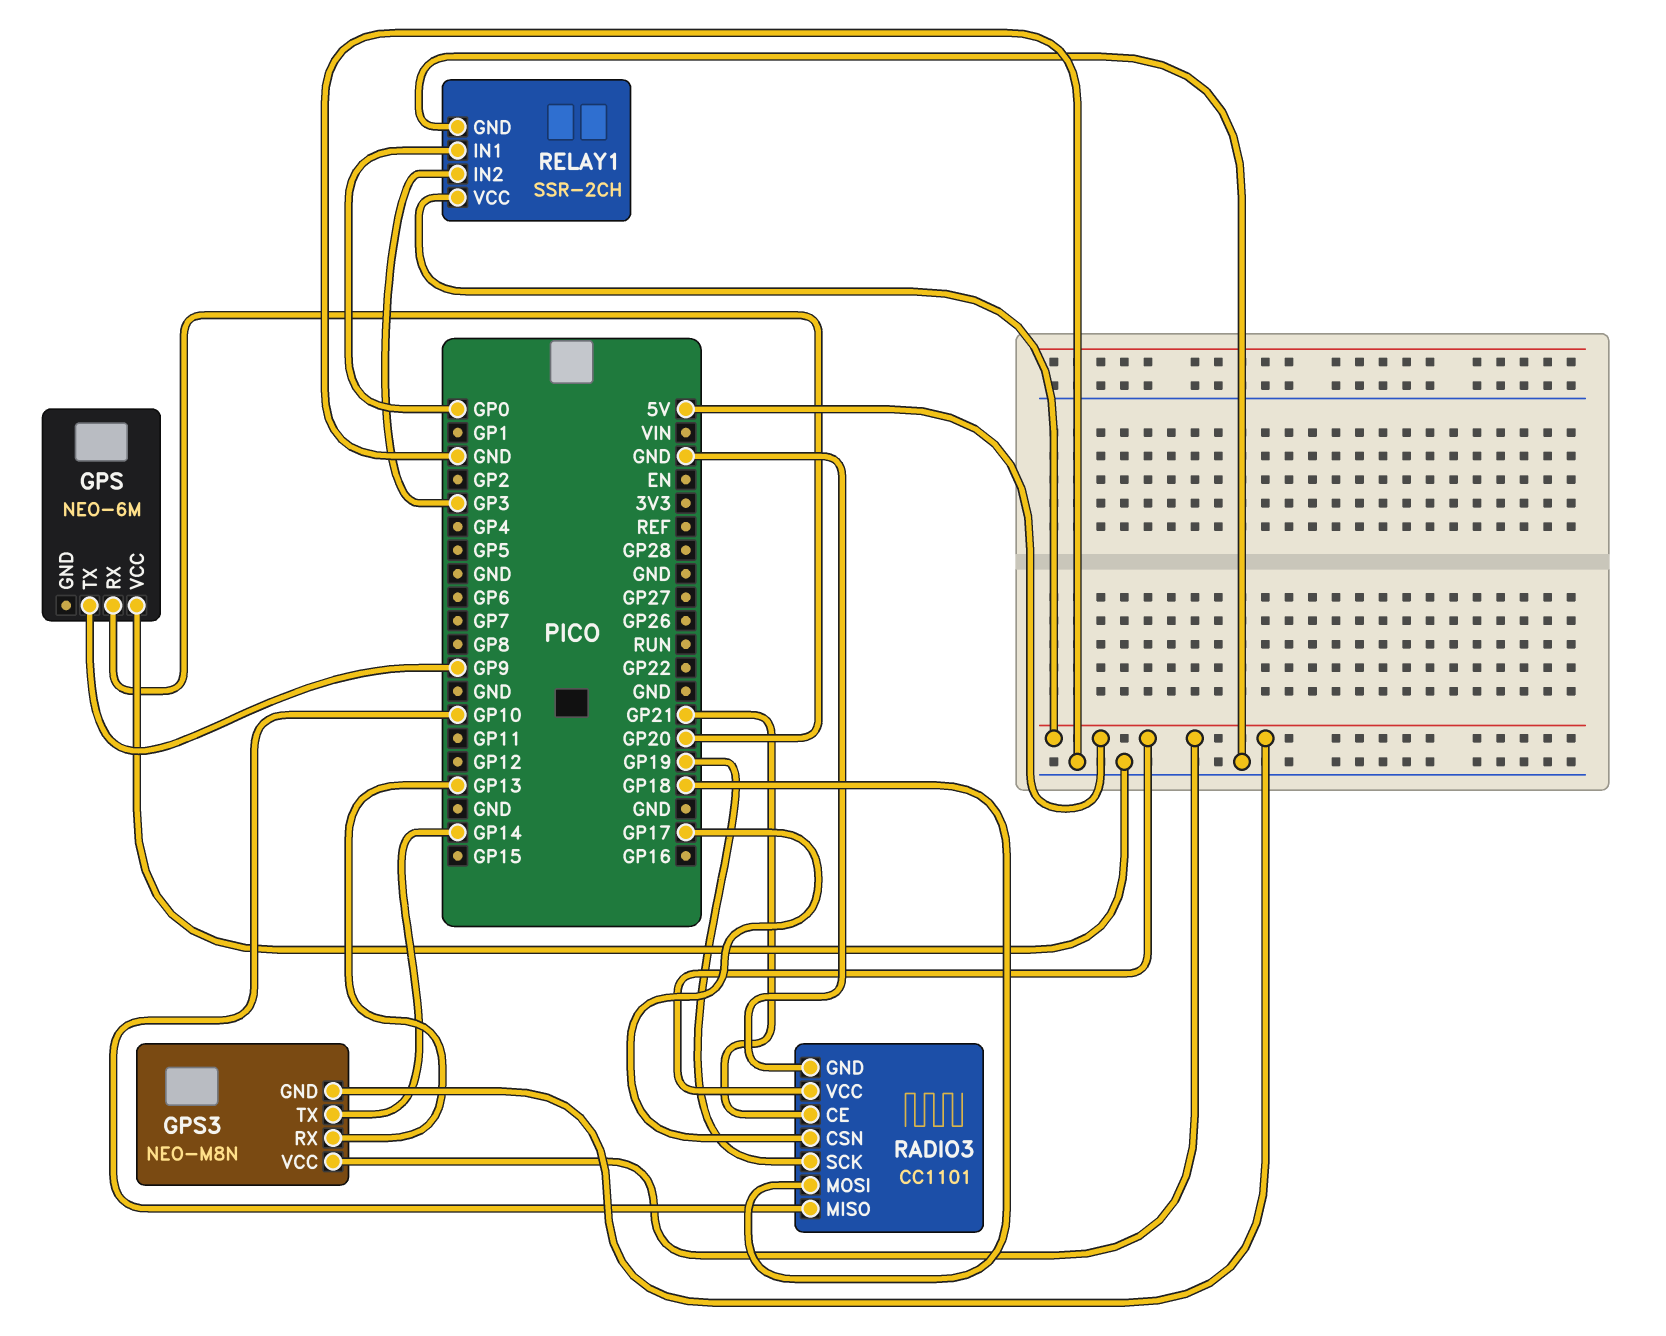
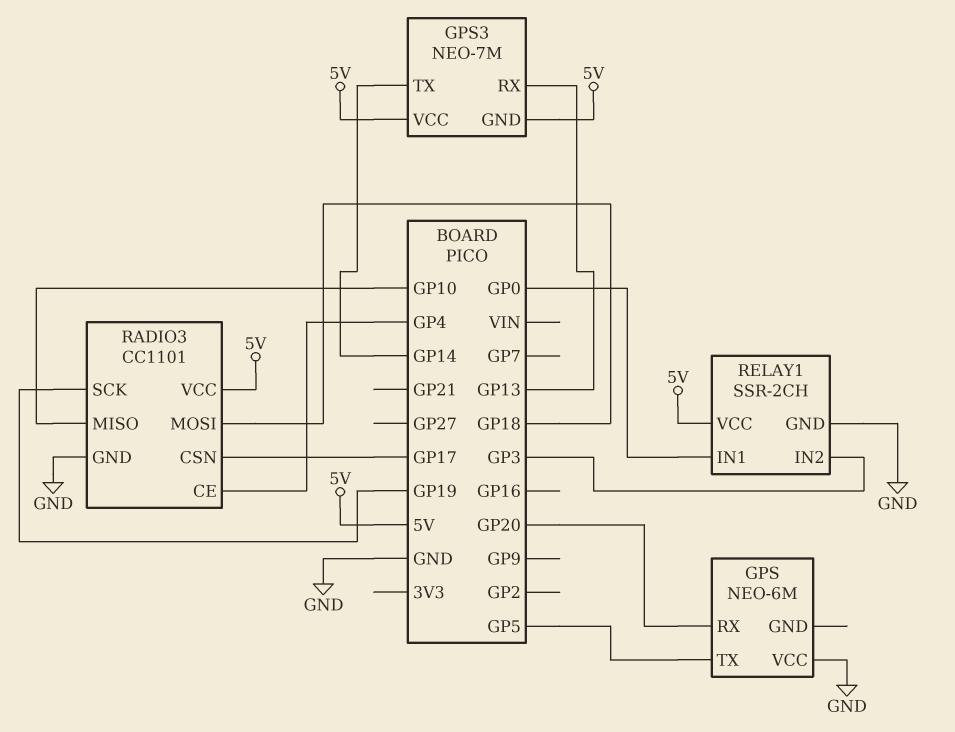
GPS pin TX: GP9 -> GP5
GPS3: NEO-M8N -> NEO-7M
RADIO3 pin CE: GP21 -> GP4

